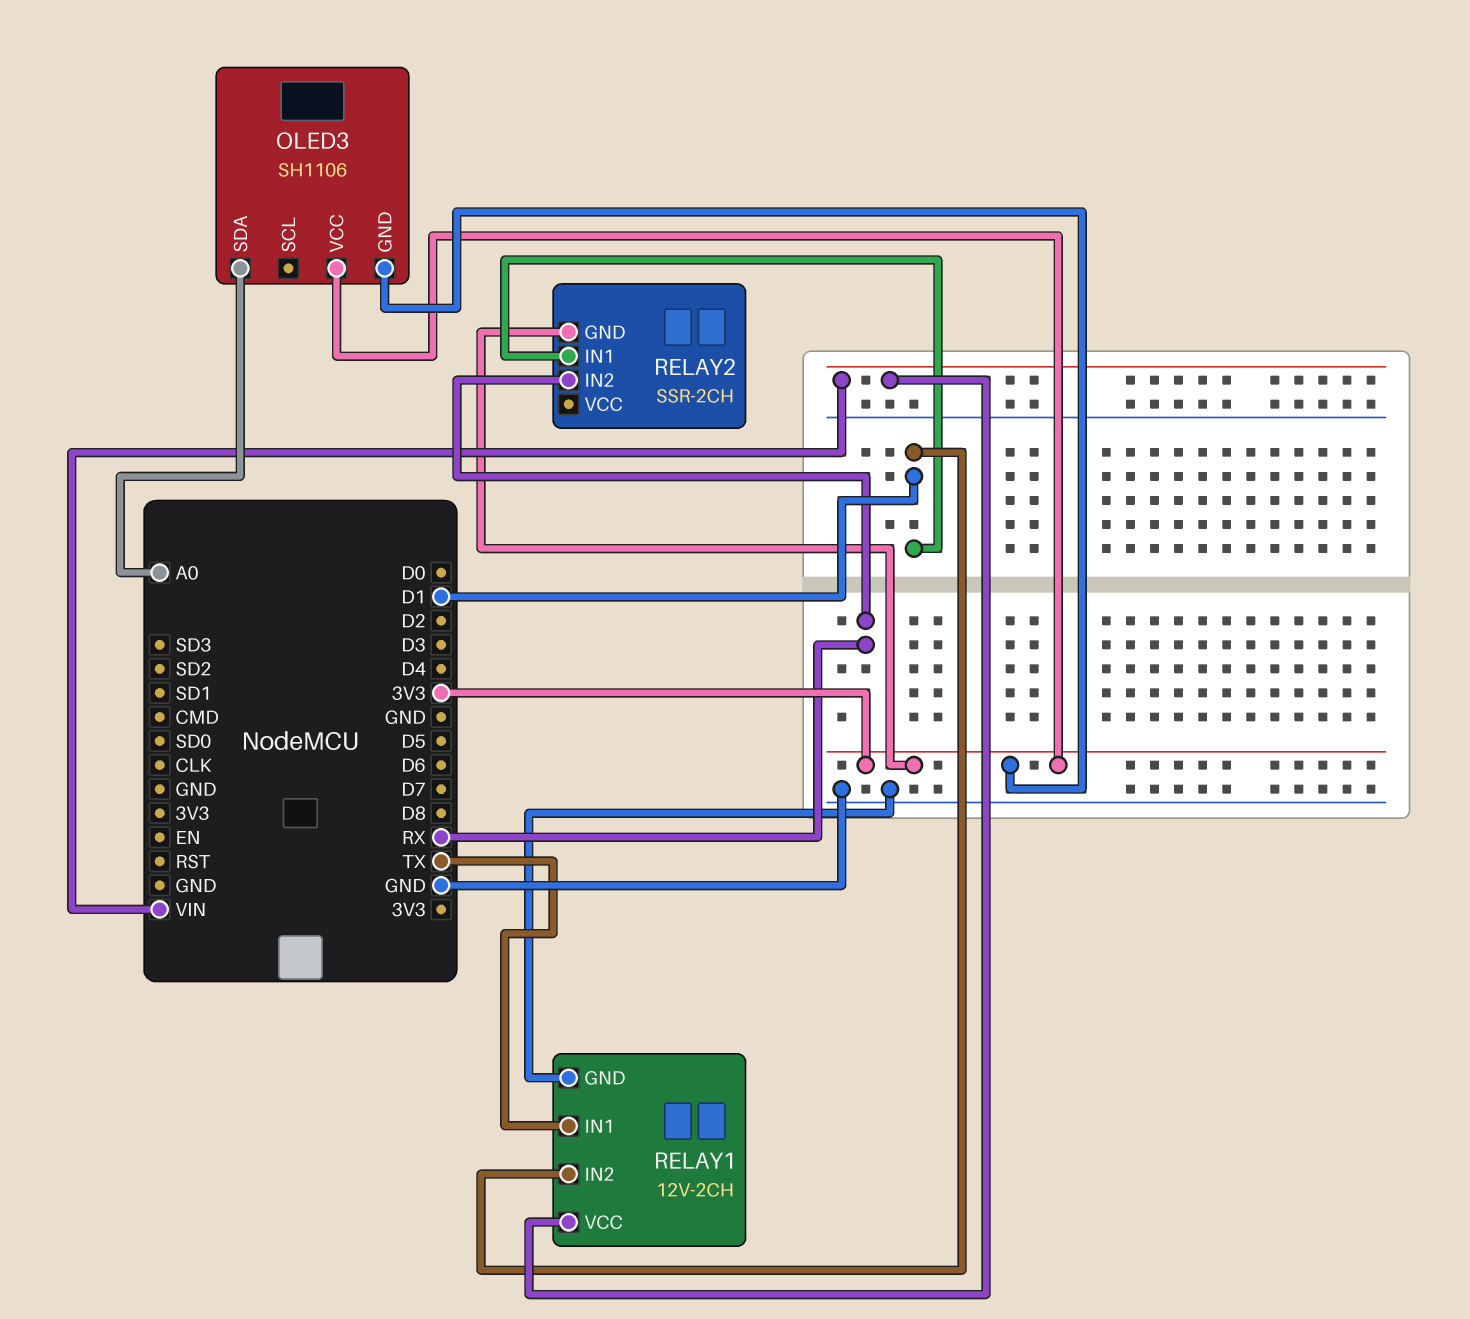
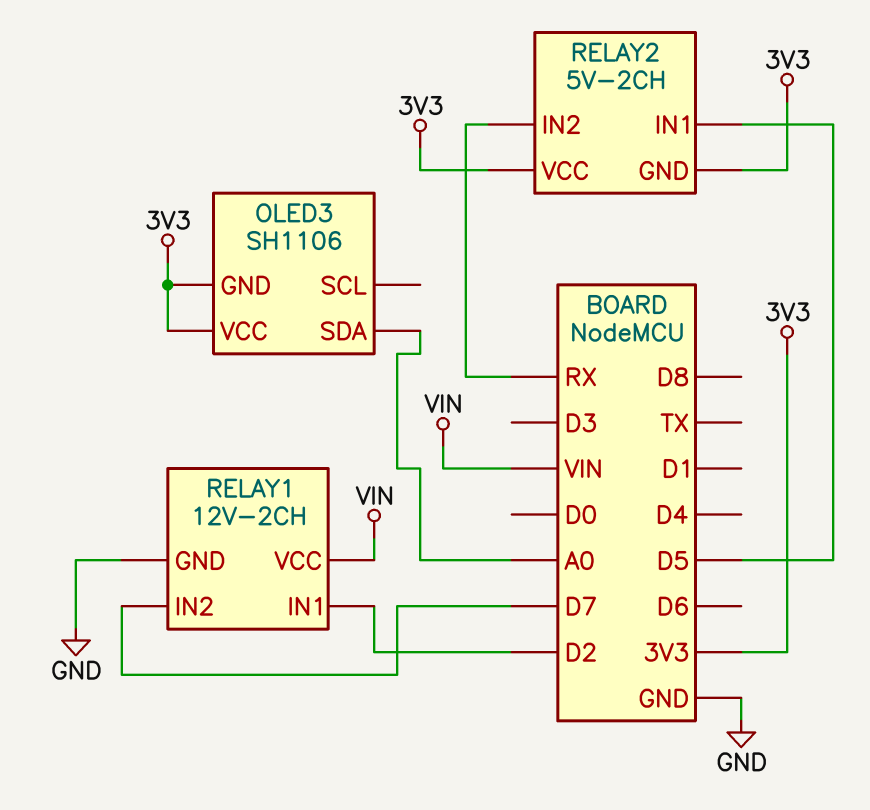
RELAY1 pin IN1: TX -> D2
RELAY1 pin IN2: D1 -> D7
RELAY2: SSR-2CH -> 5V-2CH
RELAY2 pin IN1: D1 -> D5
RELAY2 pin VCC: none -> 3V3

